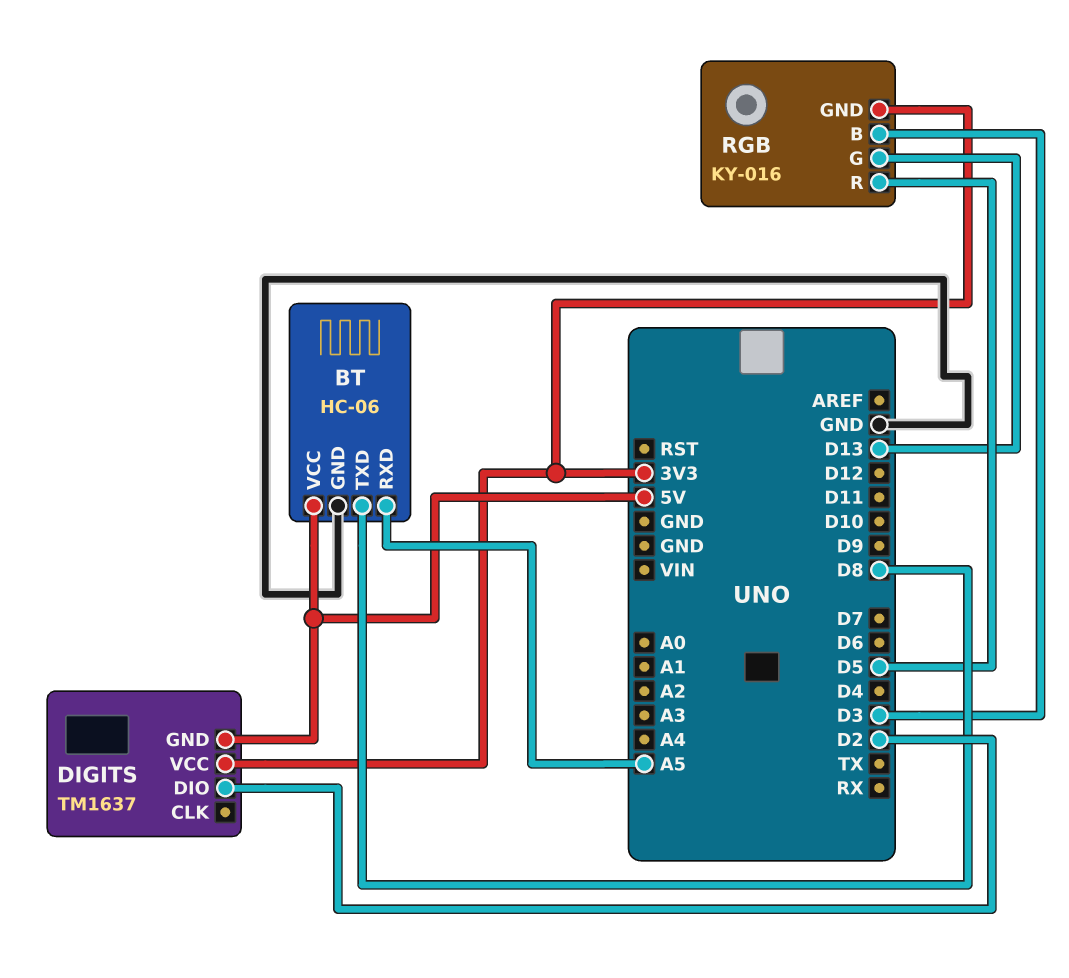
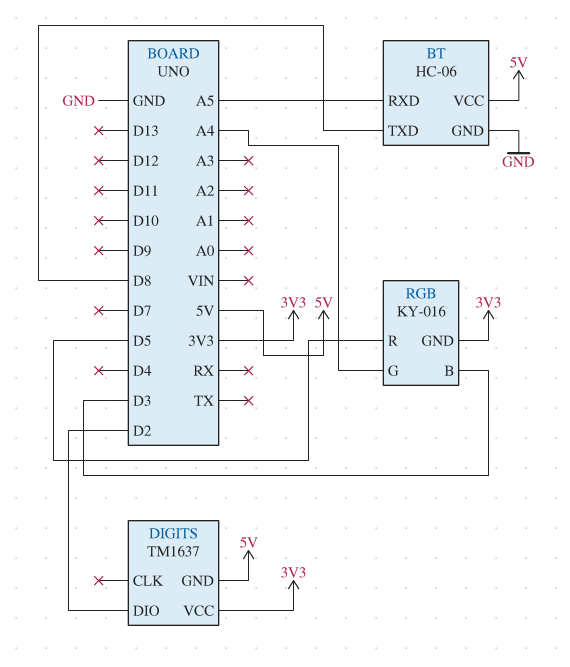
RGB pin G: D13 -> A4

